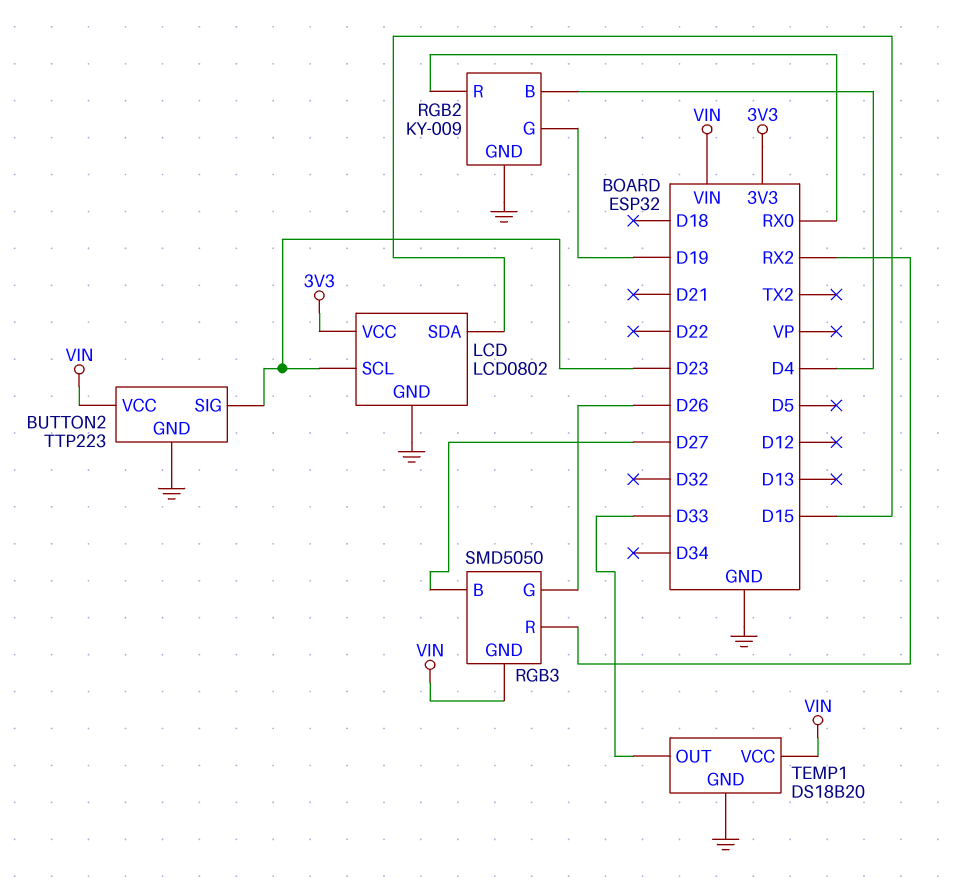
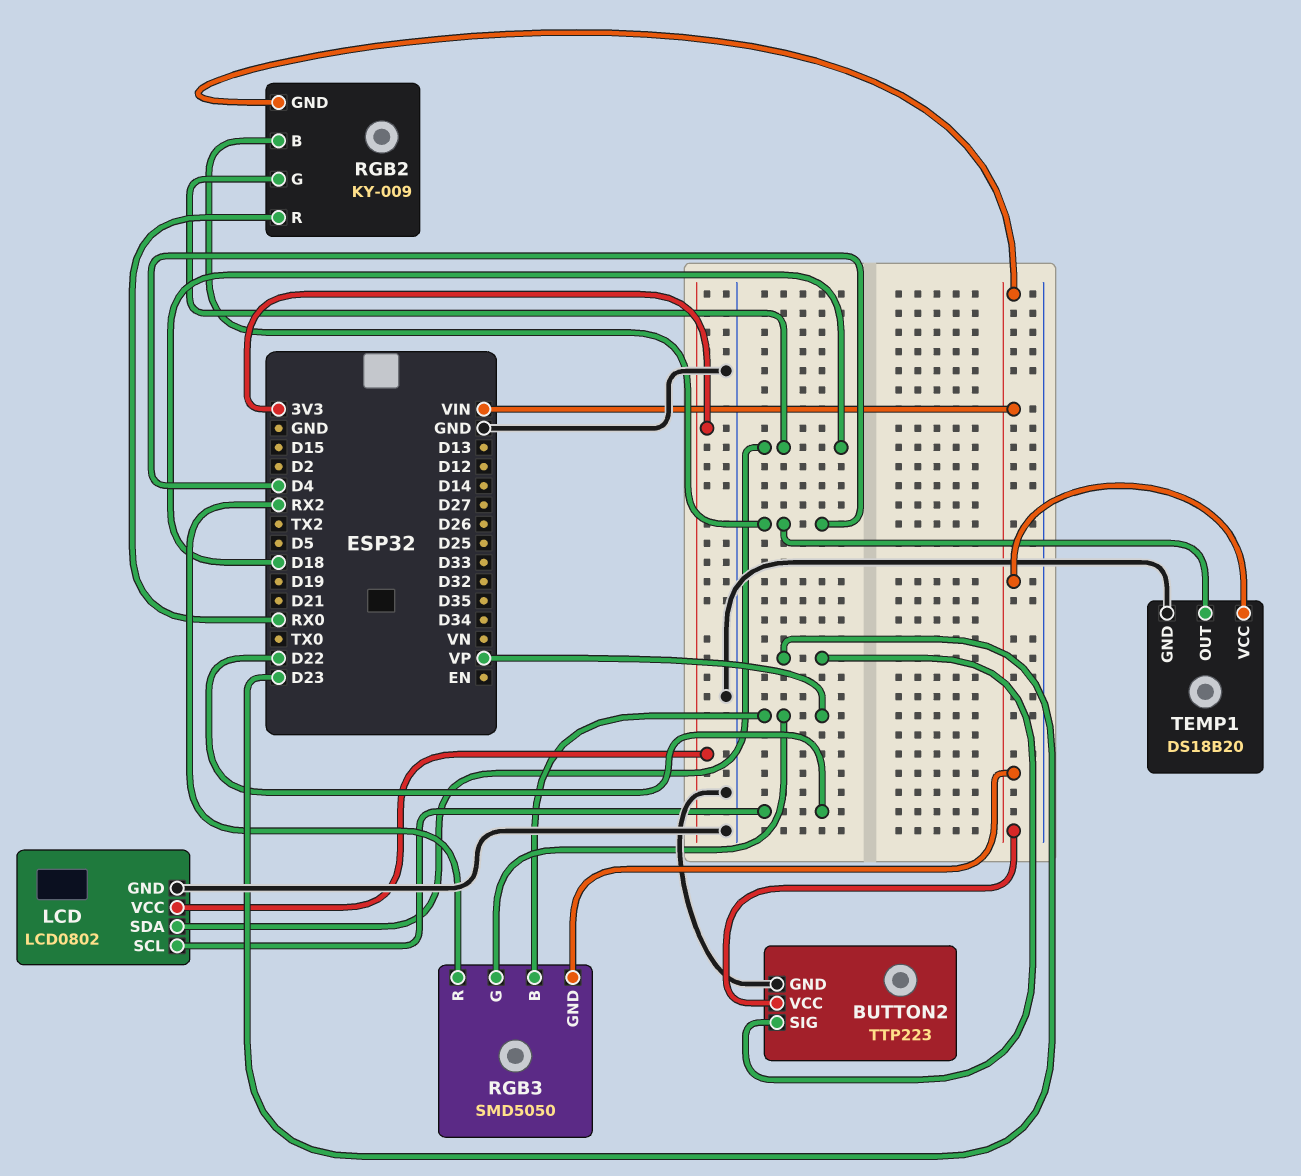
LCD pin SCL: D23 -> D22
LCD pin SDA: D15 -> D18
RGB2 pin G: D19 -> D18
RGB2 pin GND: GND -> VIN
RGB3 pin B: D27 -> VP
RGB3 pin G: D26 -> VP
TEMP1 pin OUT: D33 -> D4

